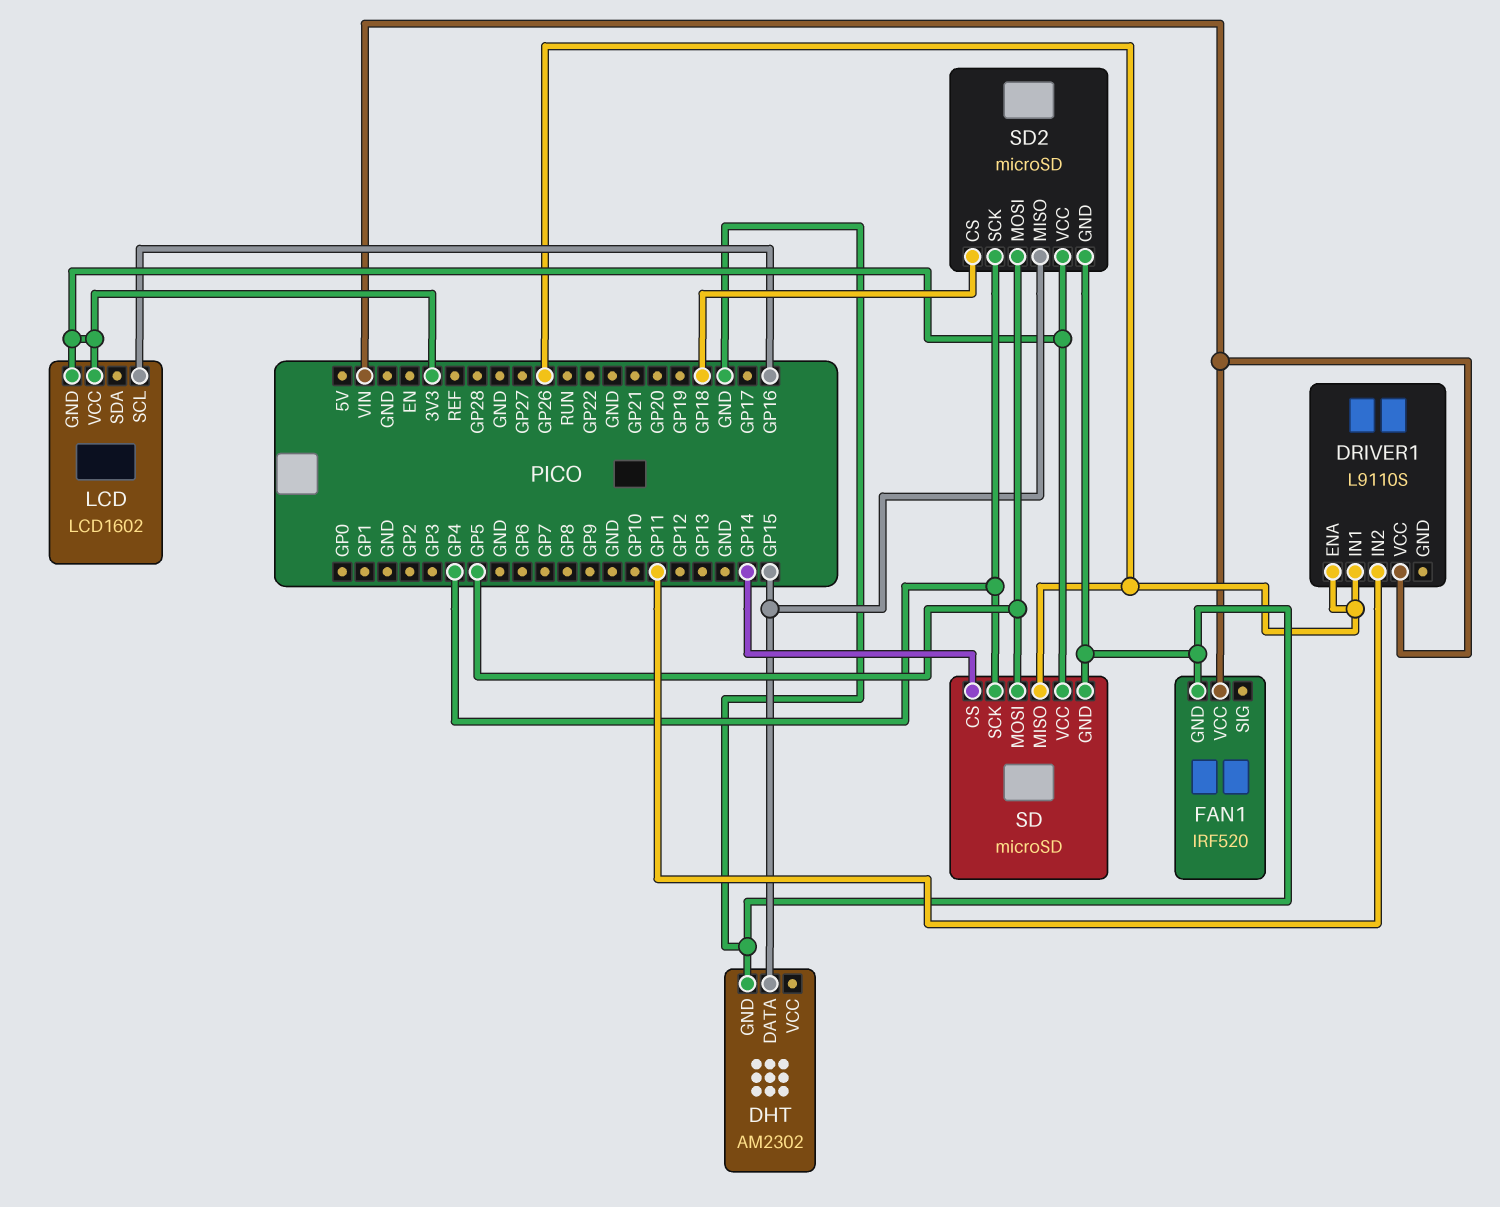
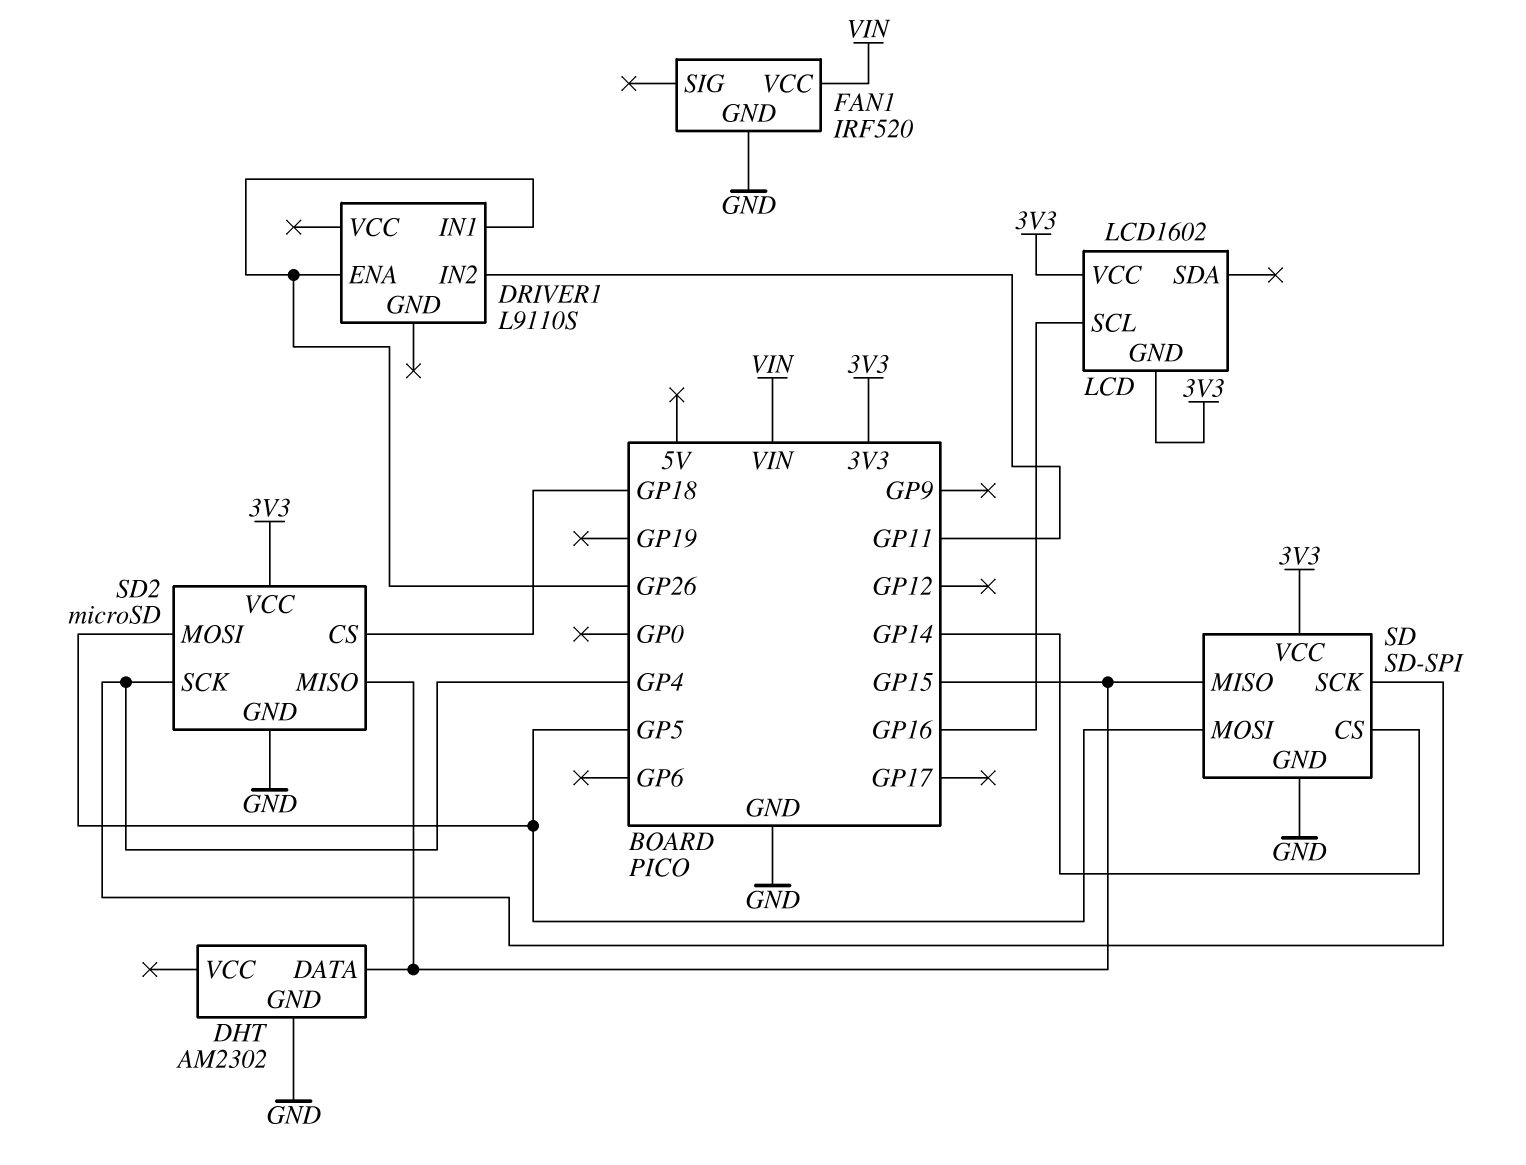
DRIVER1 pin VCC: VIN -> none
SD: microSD -> SD-SPI
SD pin MISO: GP26 -> GP15

